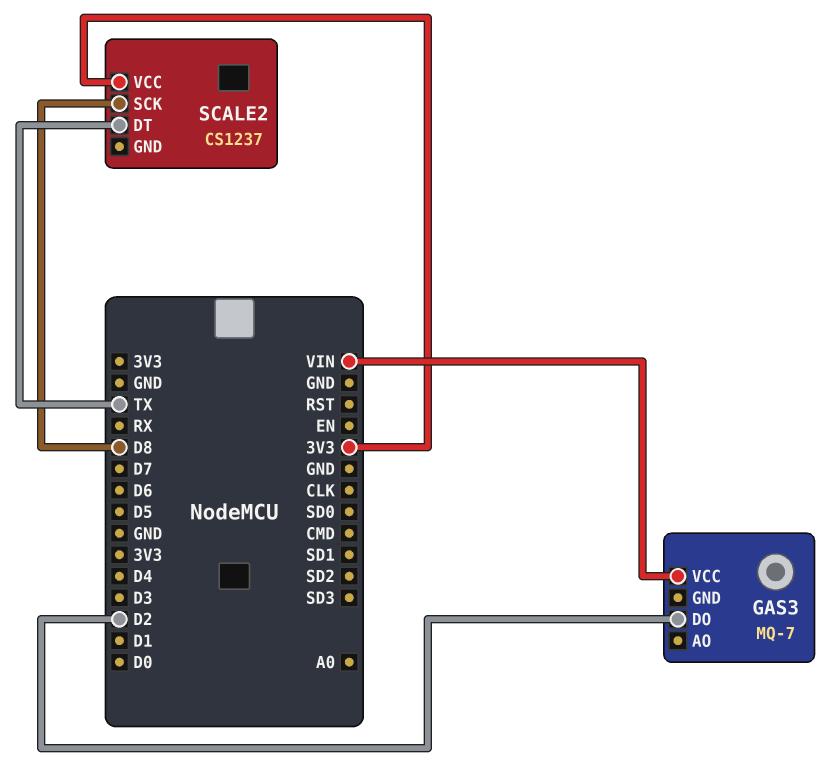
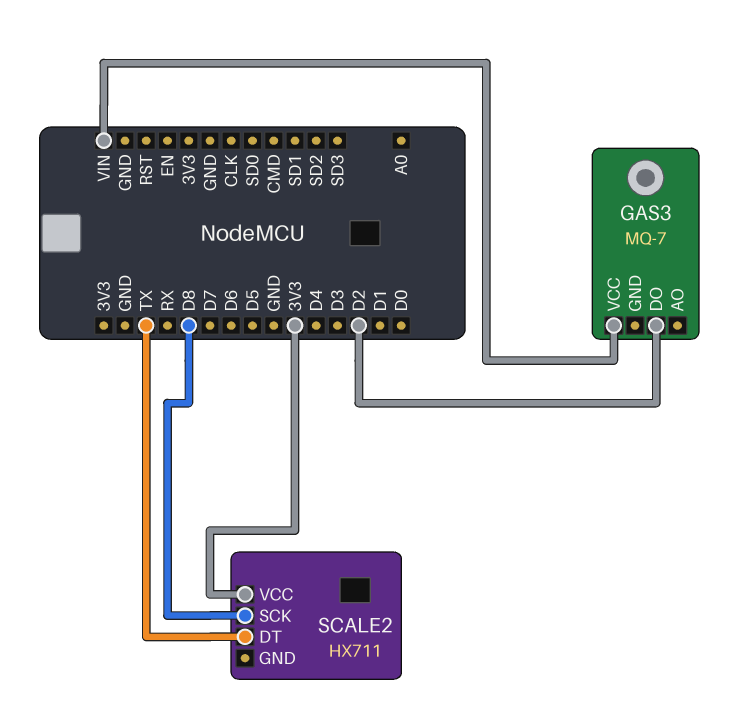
SCALE2: CS1237 -> HX711

